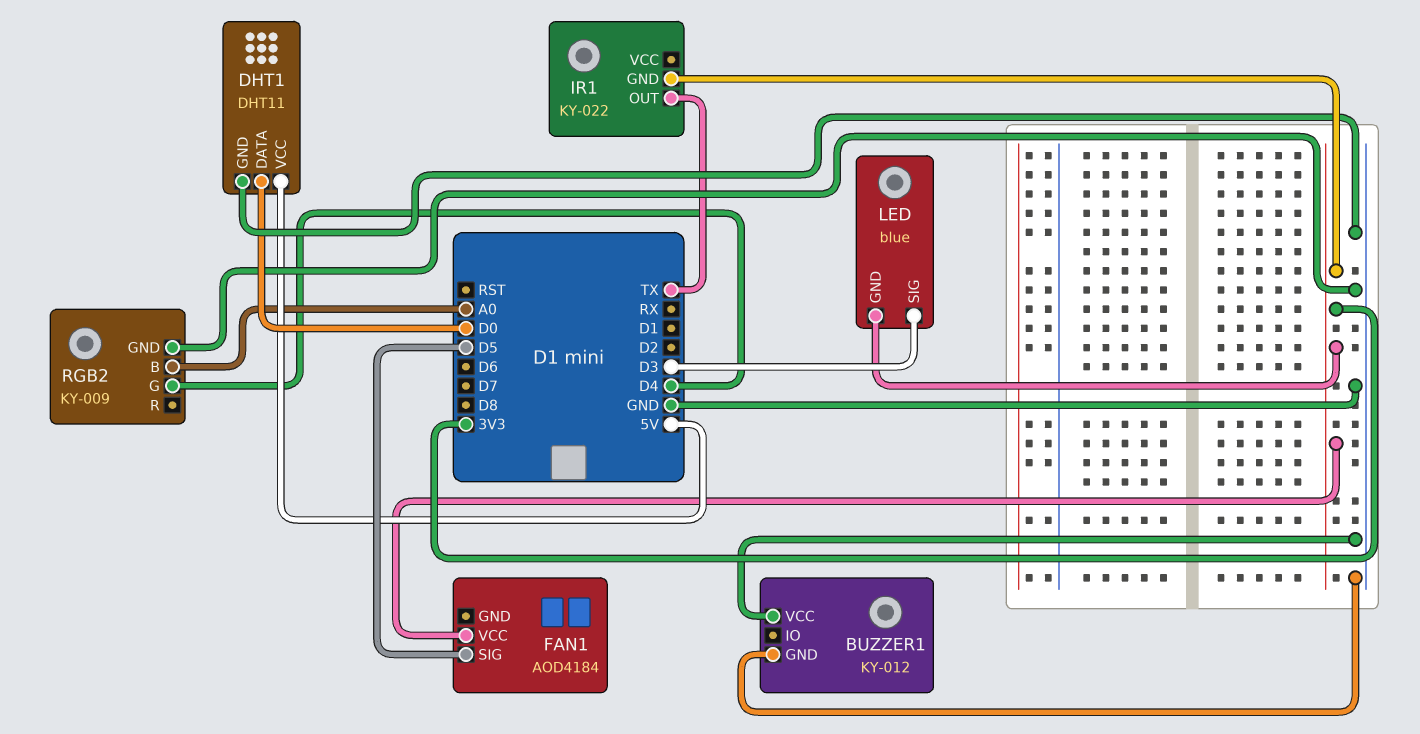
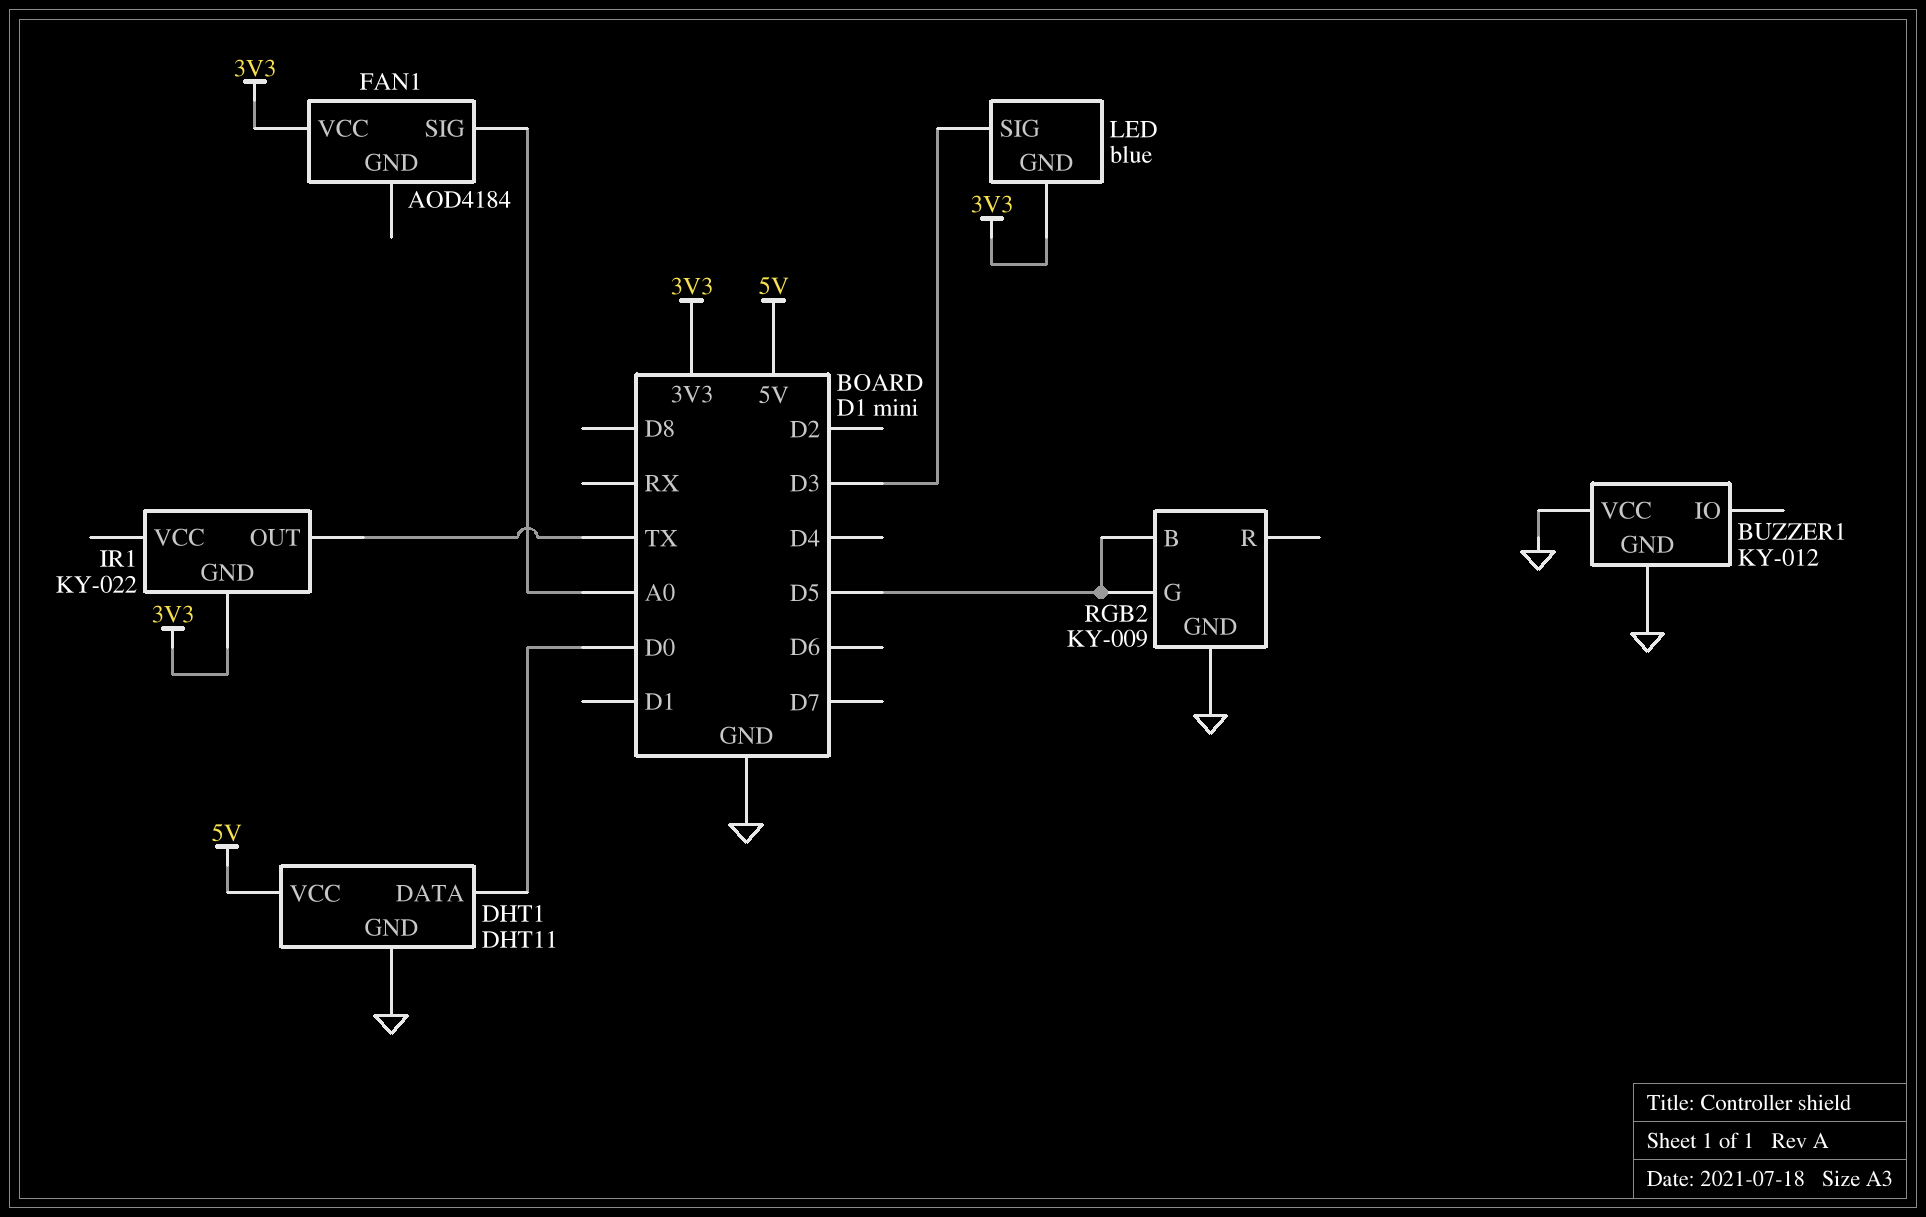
FAN1 pin SIG: D5 -> A0
RGB2 pin B: A0 -> D5
RGB2 pin G: D4 -> D5

